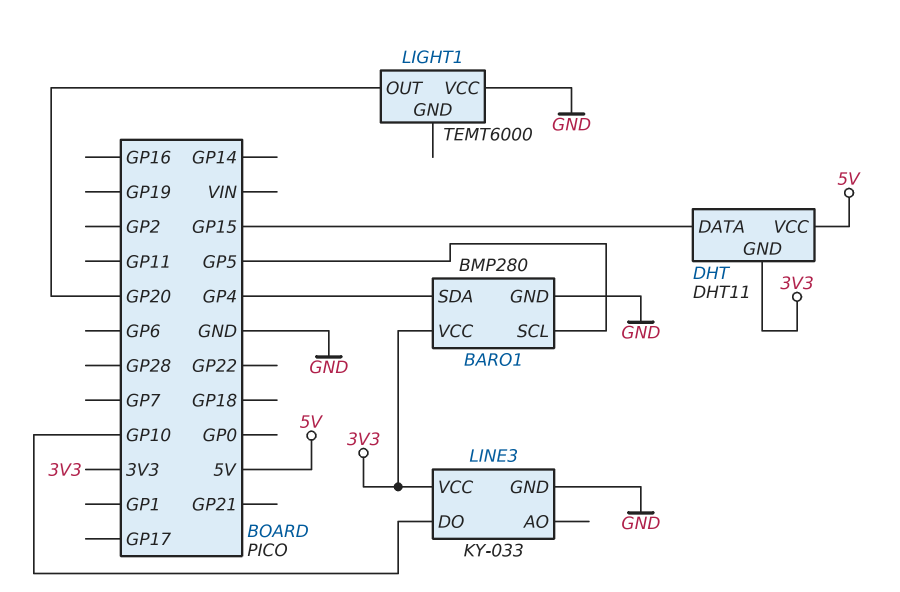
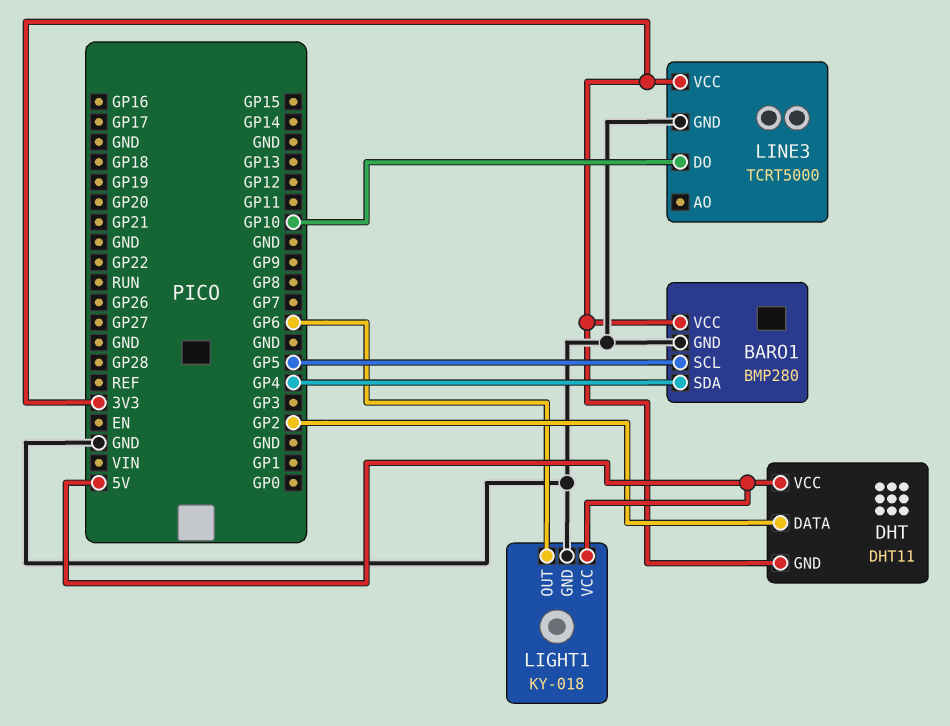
DHT pin DATA: GP15 -> GP2
LIGHT1: TEMT6000 -> KY-018
LIGHT1 pin GND: none -> GND
LIGHT1 pin OUT: GP20 -> GP6
LIGHT1 pin VCC: GND -> 5V
LINE3: KY-033 -> TCRT5000

